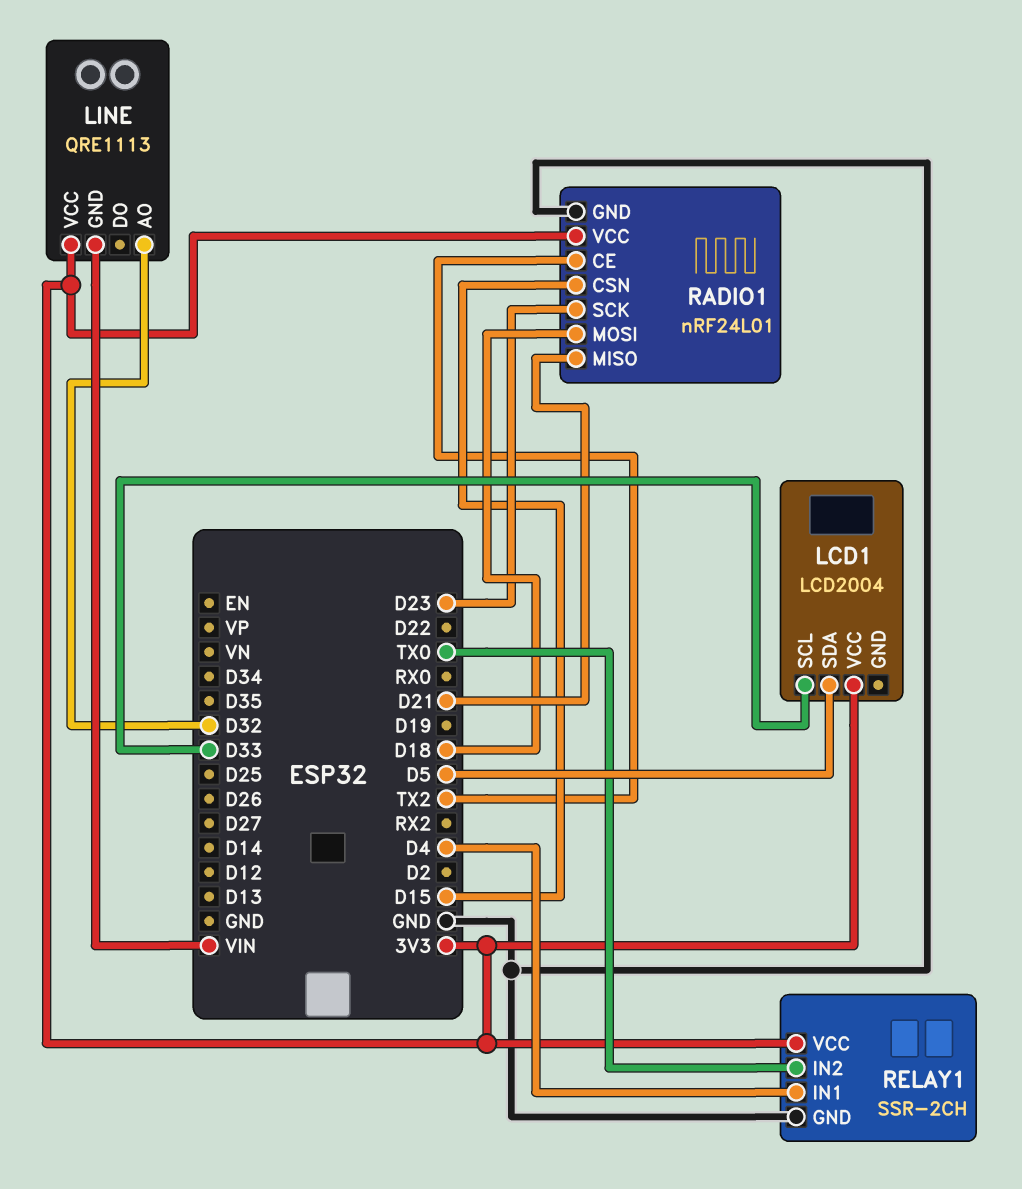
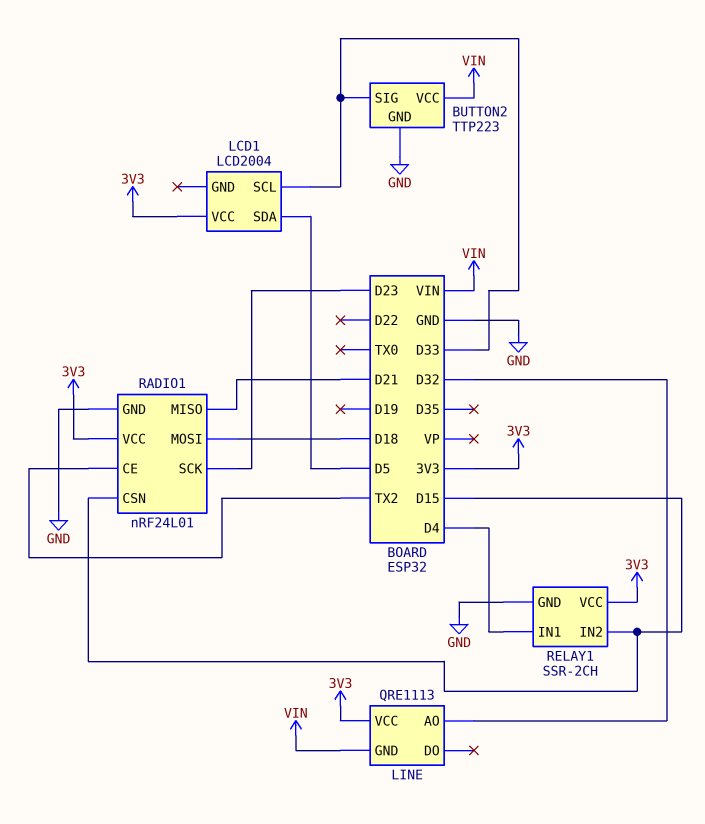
BUTTON2: none -> TTP223
BUTTON2 pin GND: none -> GND
BUTTON2 pin SIG: none -> D33
BUTTON2 pin VCC: none -> VIN
RELAY1 pin IN2: TX0 -> D15

